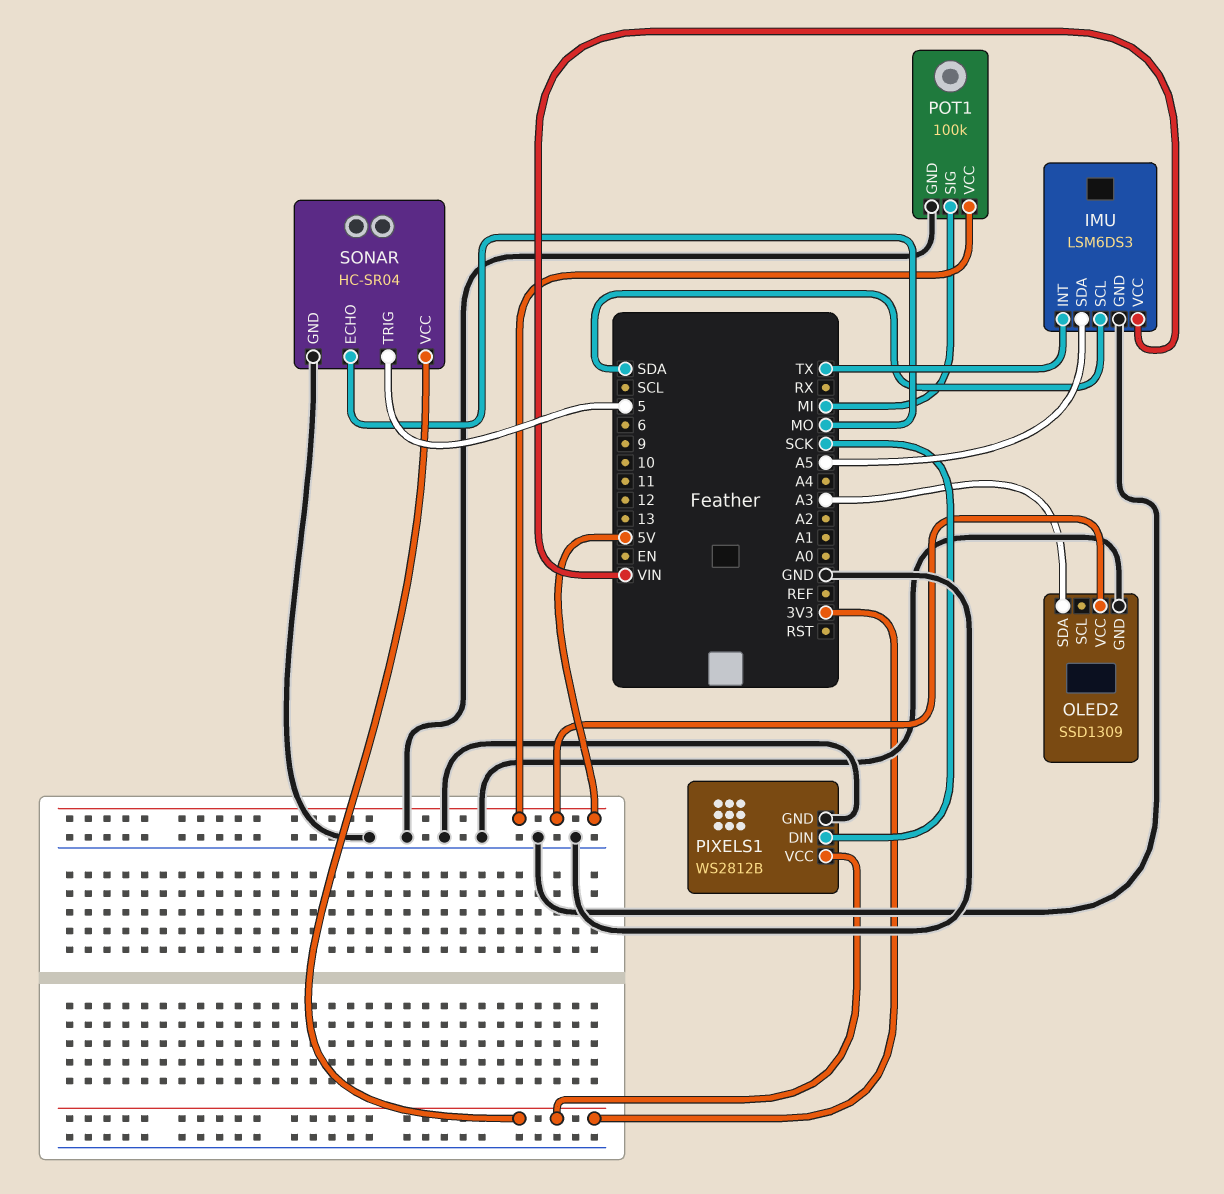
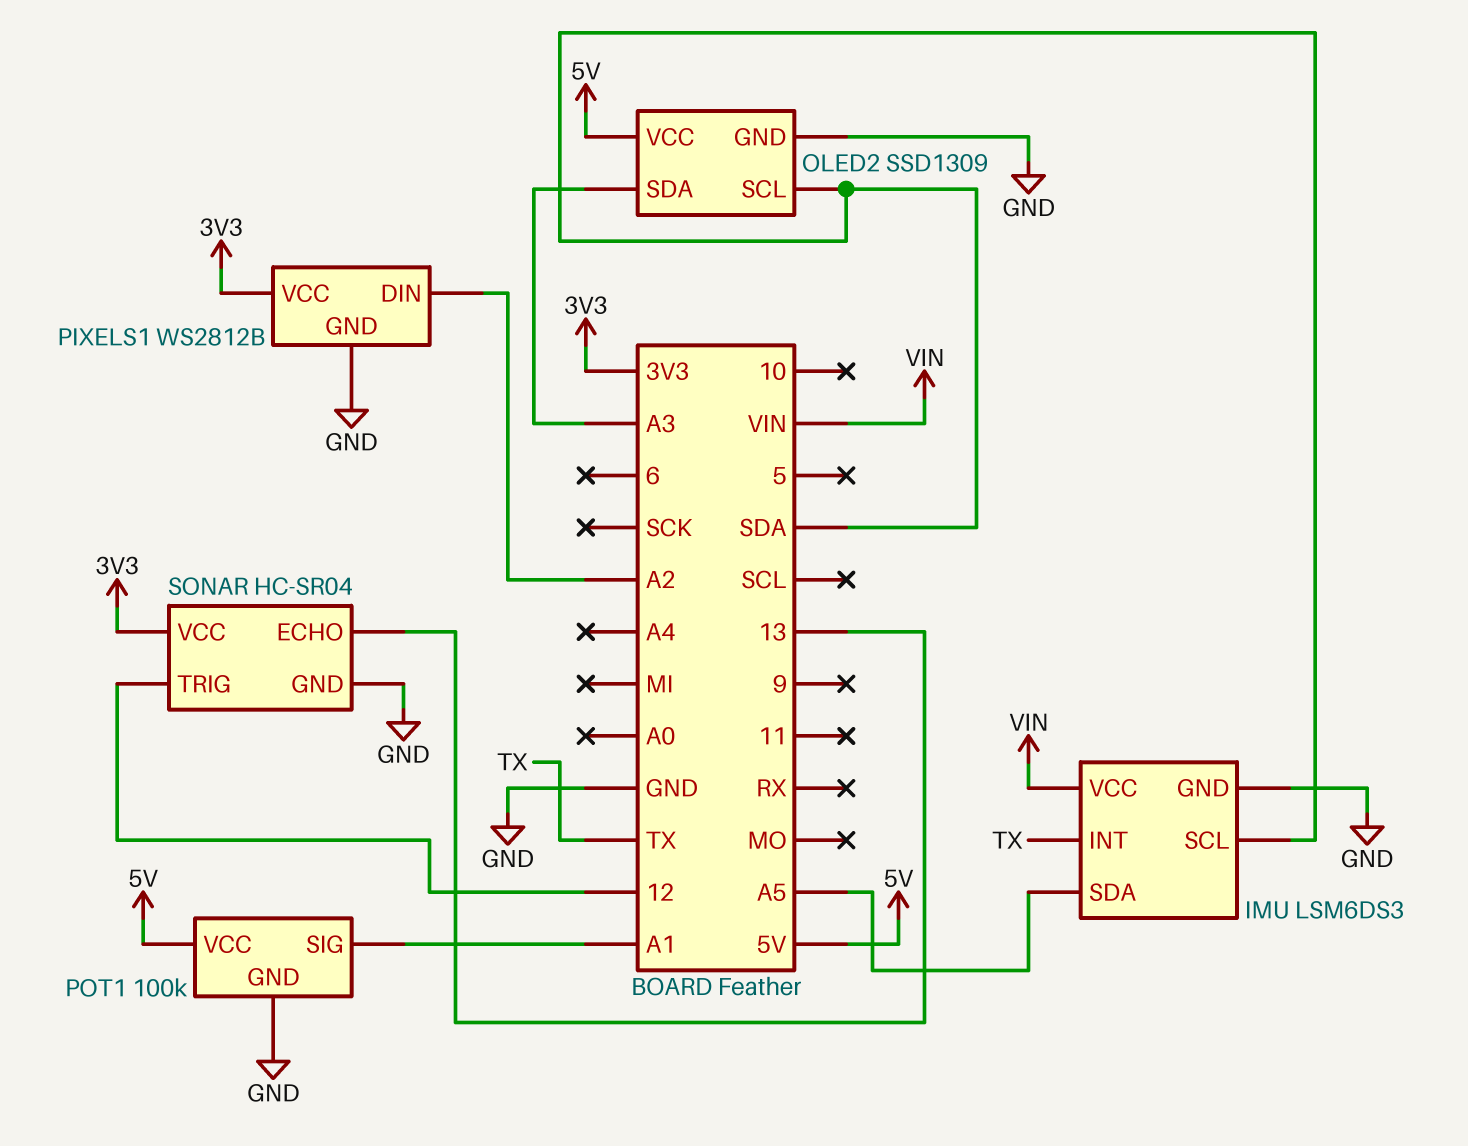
OLED2 pin SCL: none -> SDA
PIXELS1 pin DIN: SCK -> A2
POT1 pin SIG: MI -> A1
SONAR pin ECHO: MO -> 13
SONAR pin TRIG: 5 -> 12

